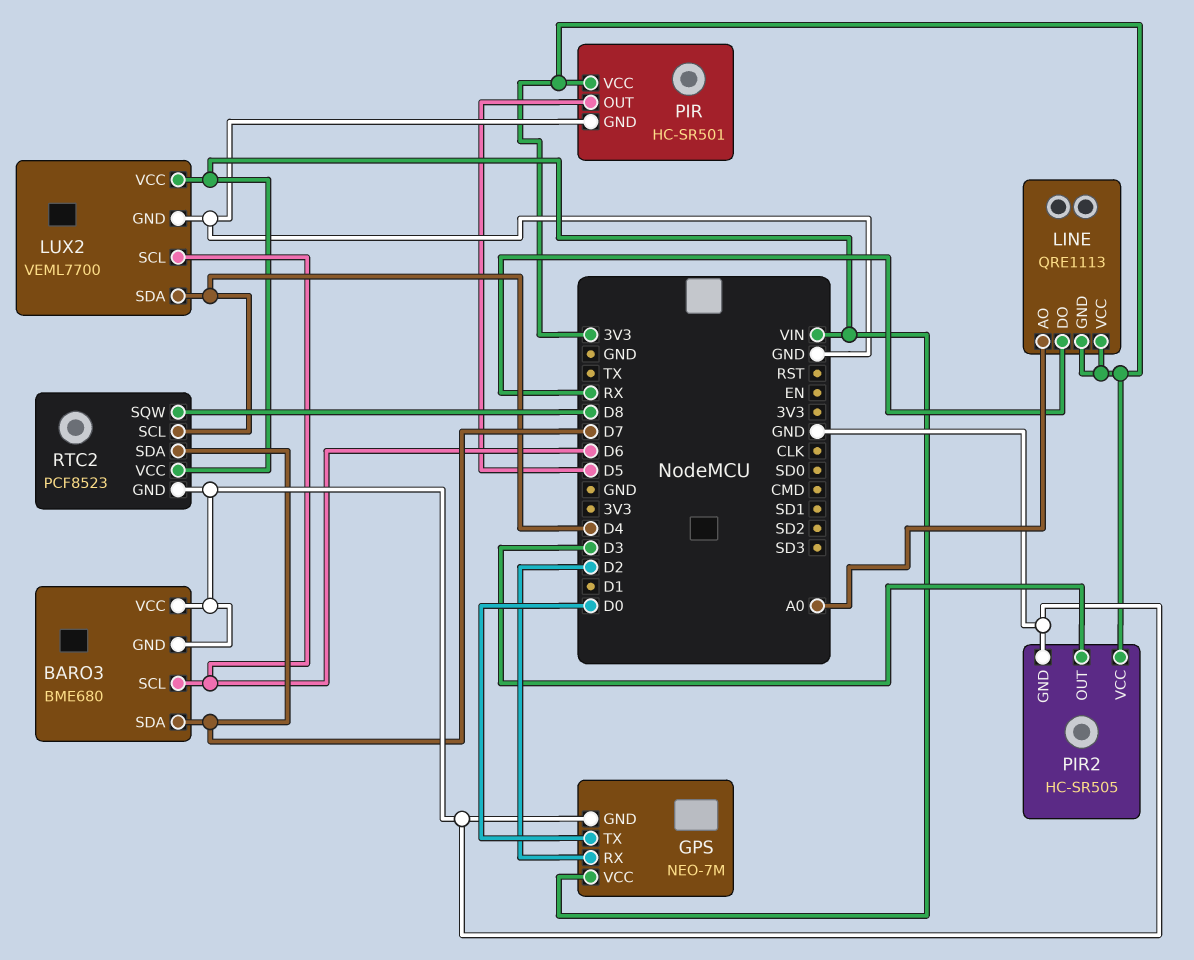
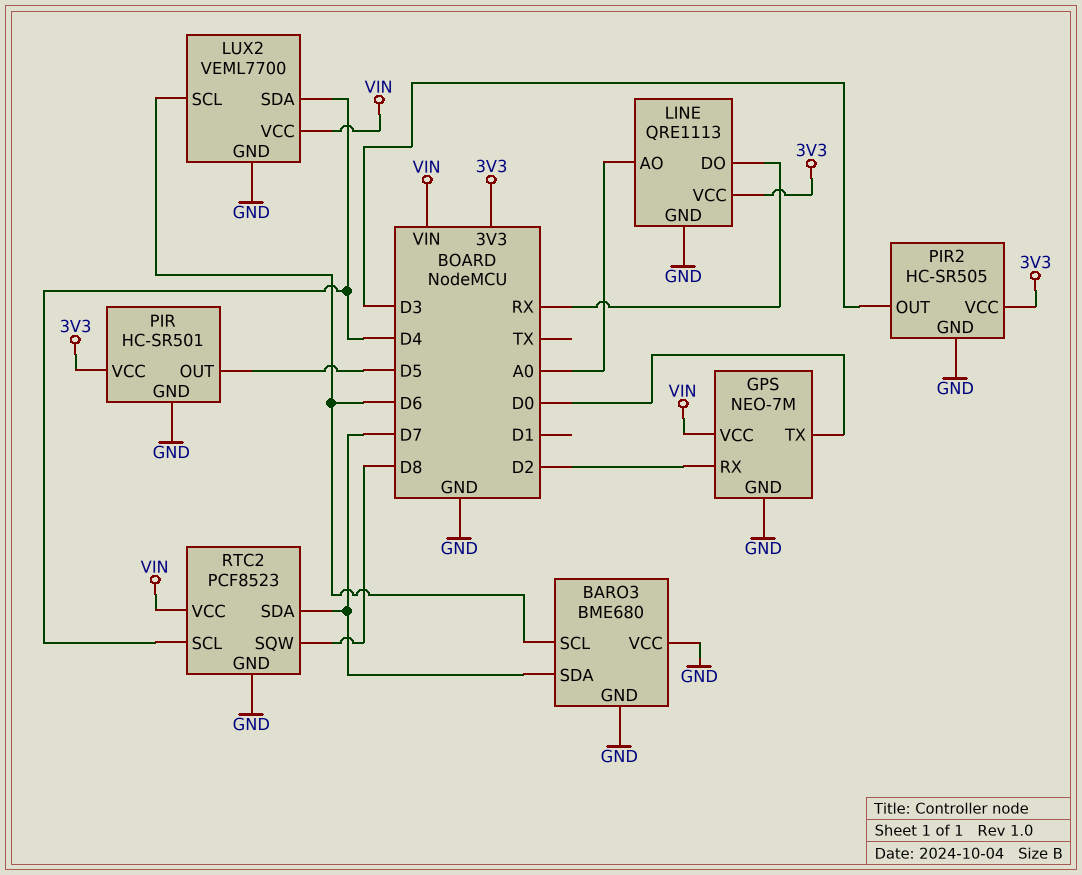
LINE pin GND: 3V3 -> GND

